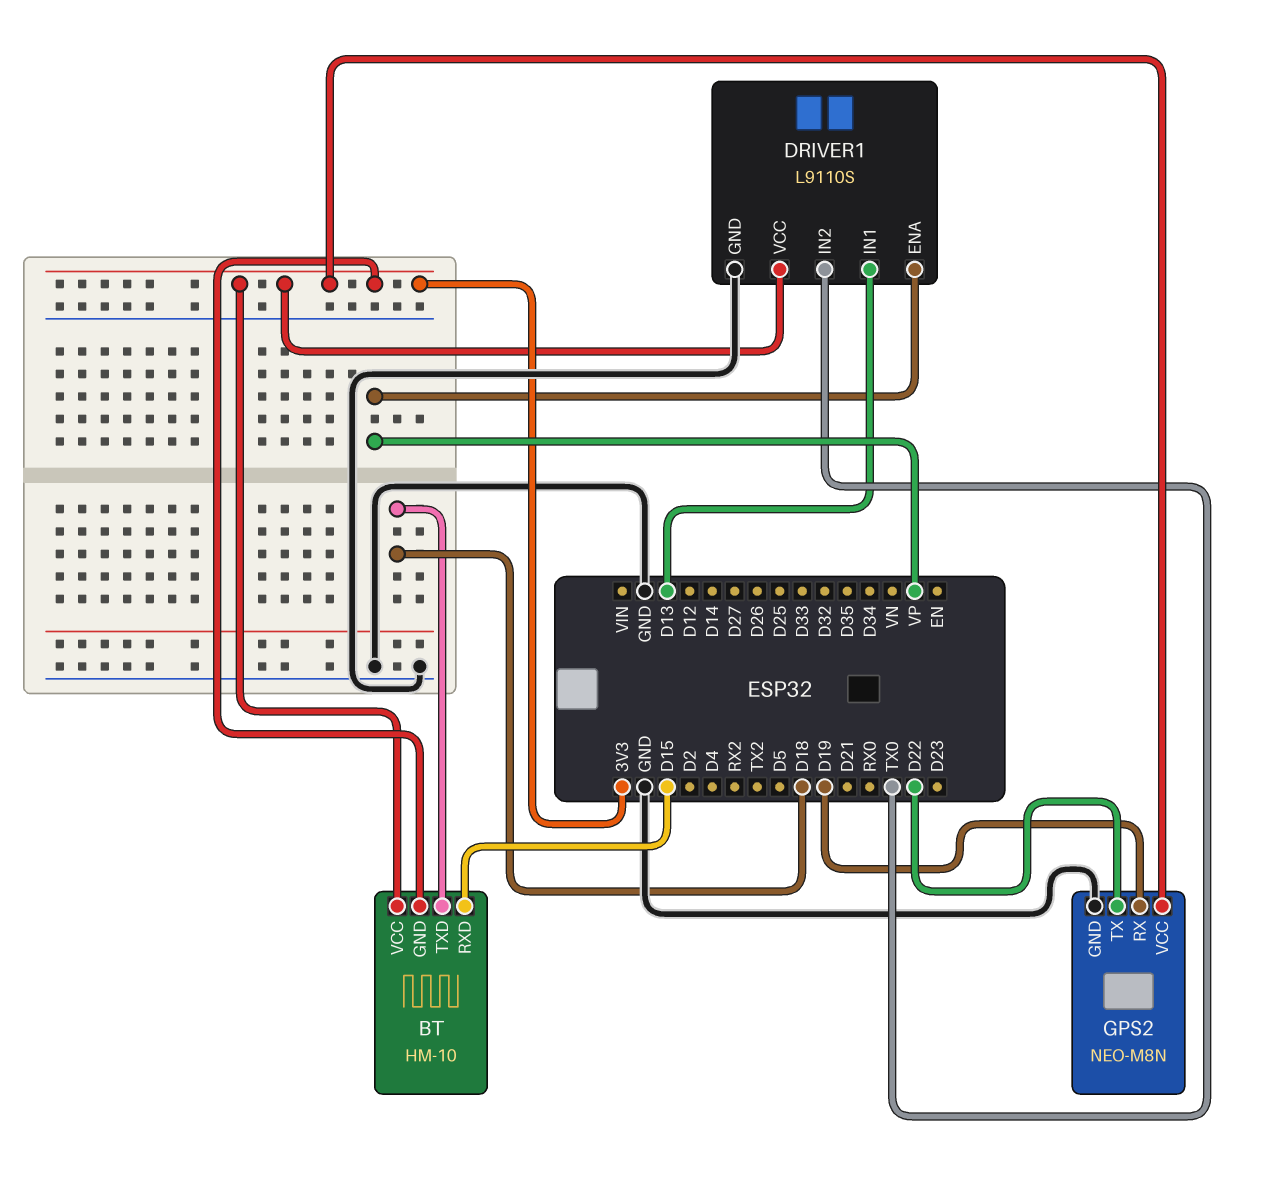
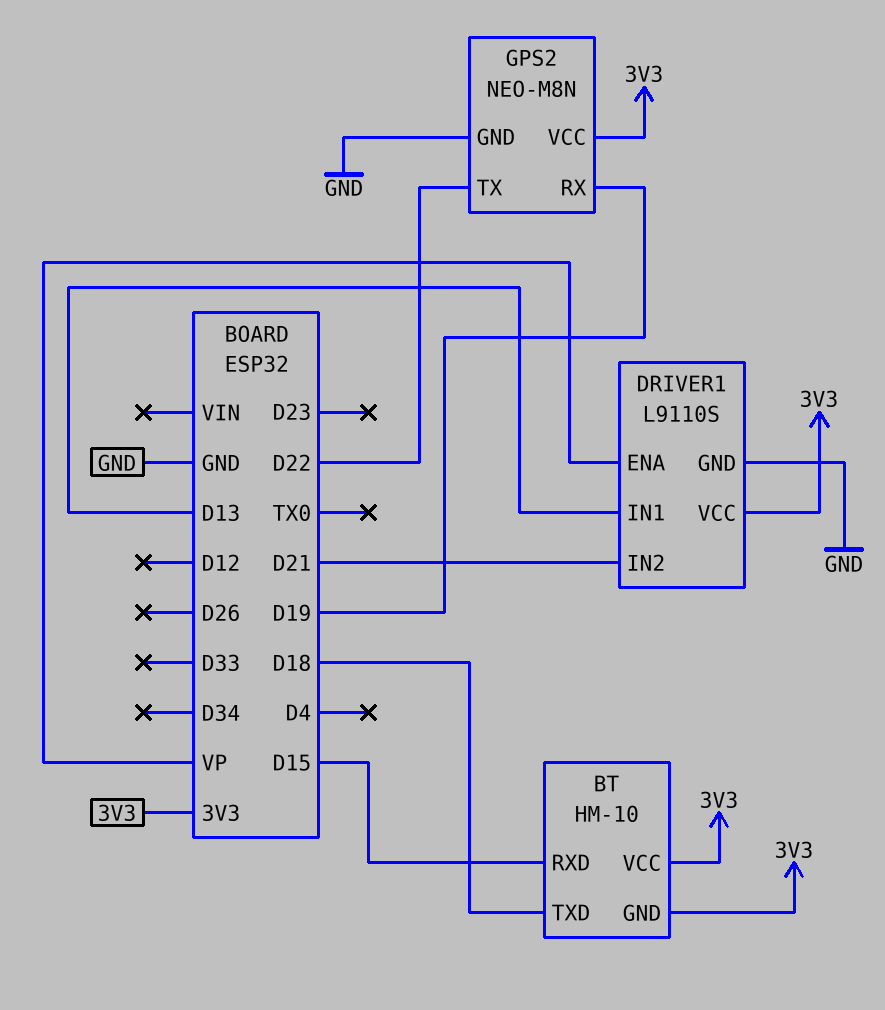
DRIVER1 pin IN2: TX0 -> D21

